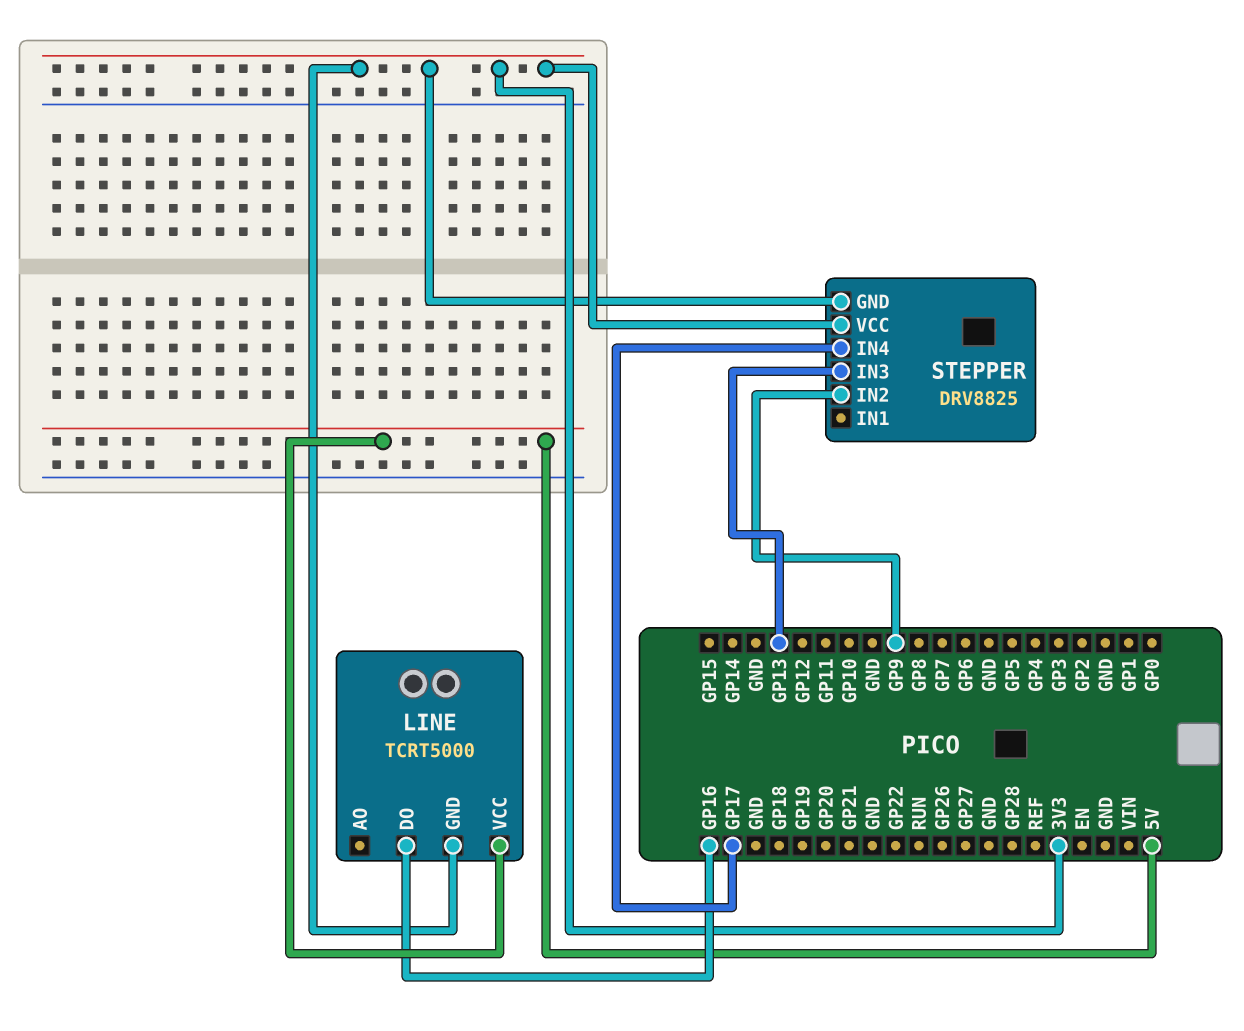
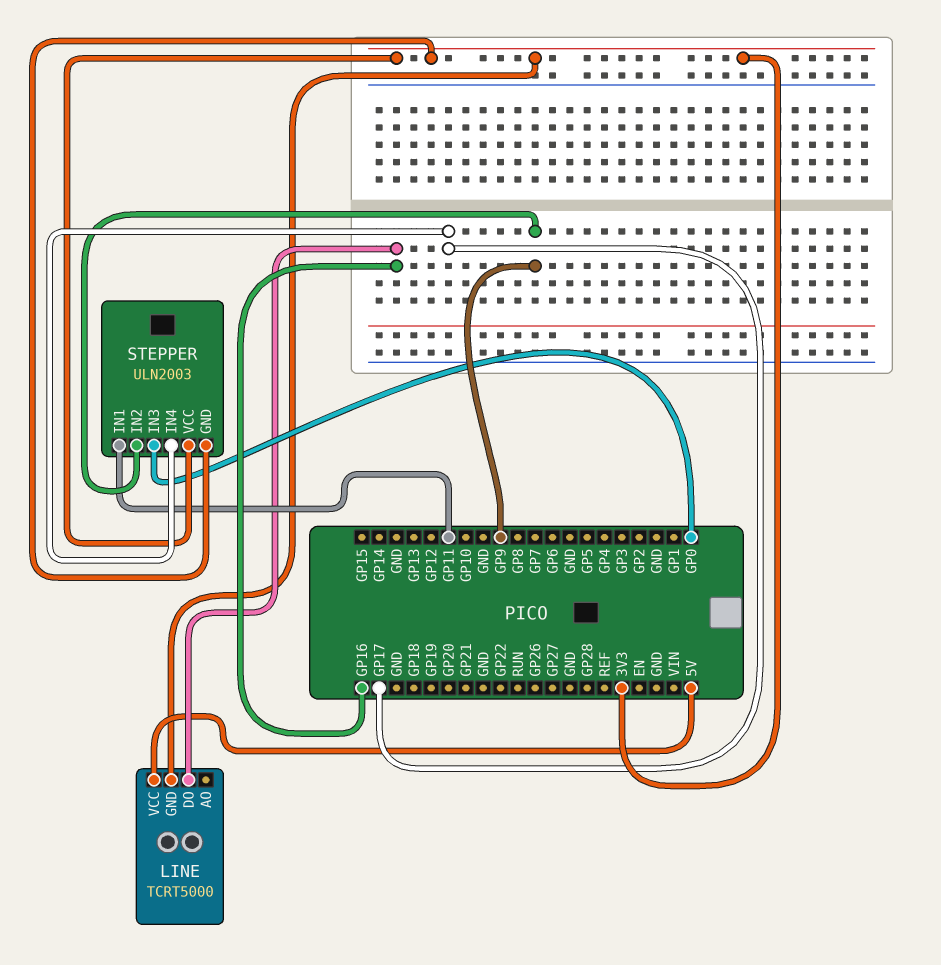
STEPPER: DRV8825 -> ULN2003
STEPPER pin IN1: none -> GP11
STEPPER pin IN3: GP13 -> GP0

